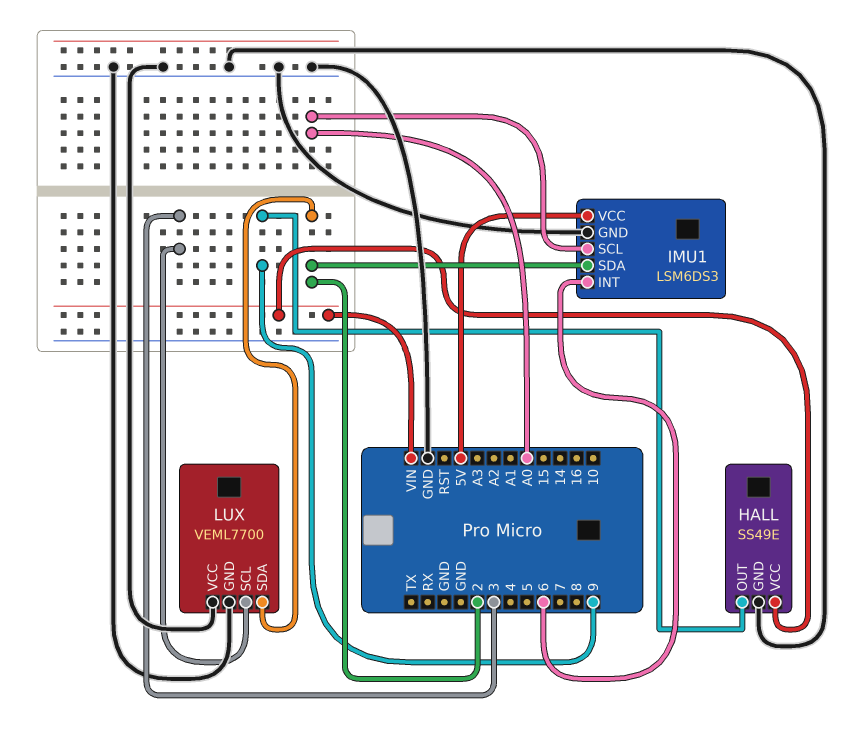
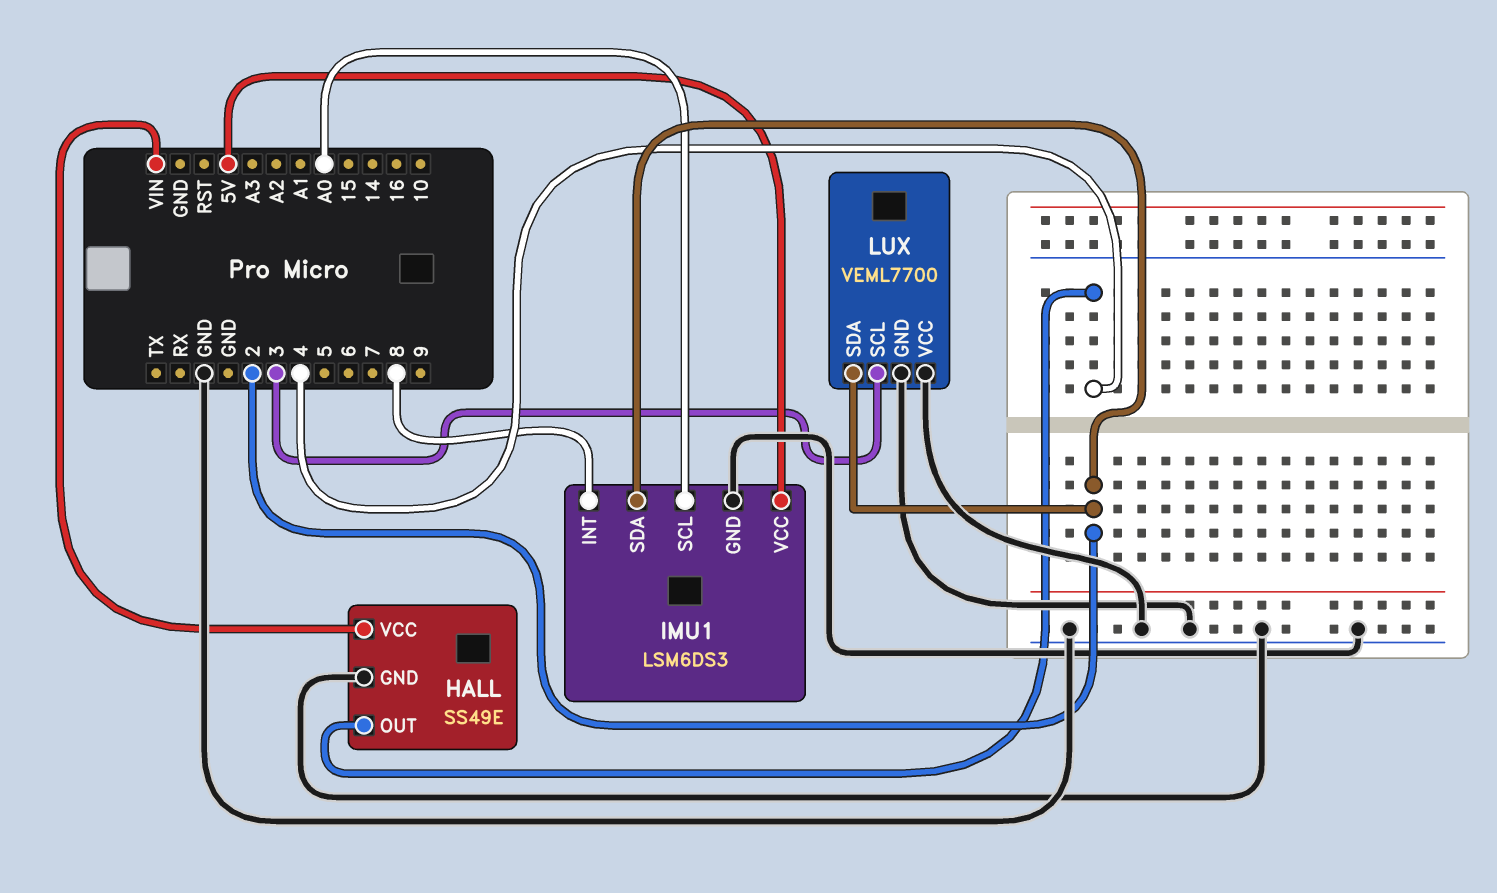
HALL pin OUT: 9 -> 4
IMU1 pin INT: 6 -> 8

